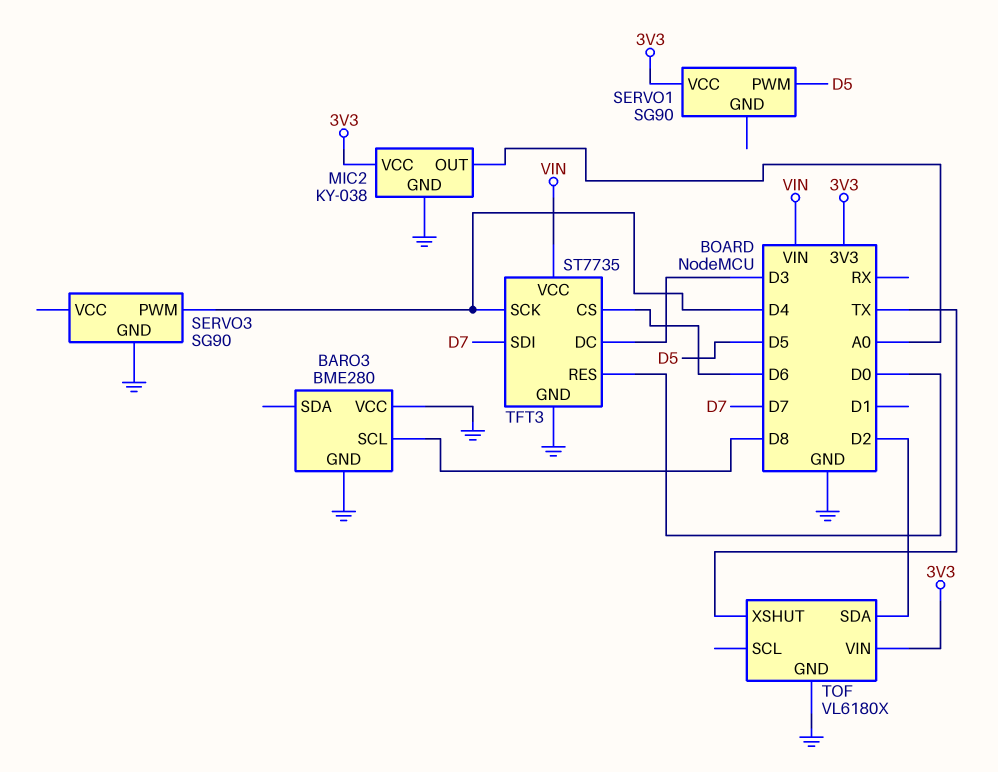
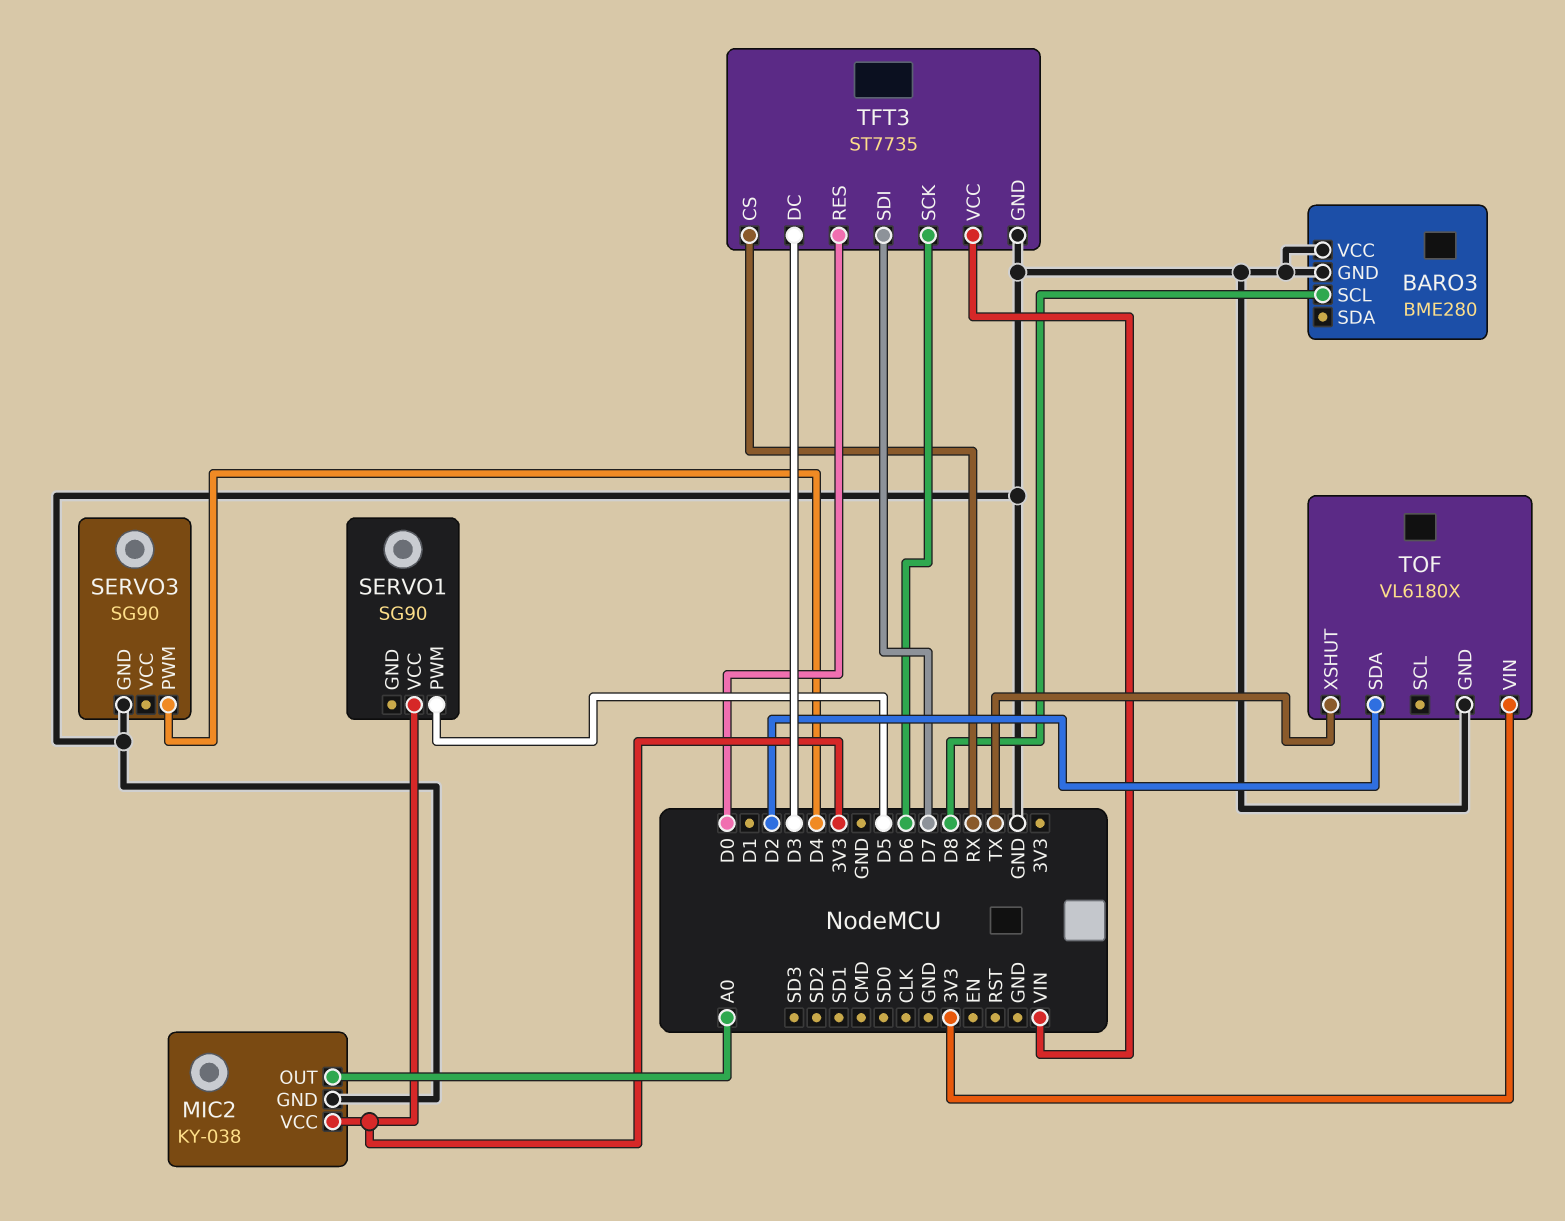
TFT3 pin CS: D6 -> RX
TFT3 pin SCK: D4 -> D6

